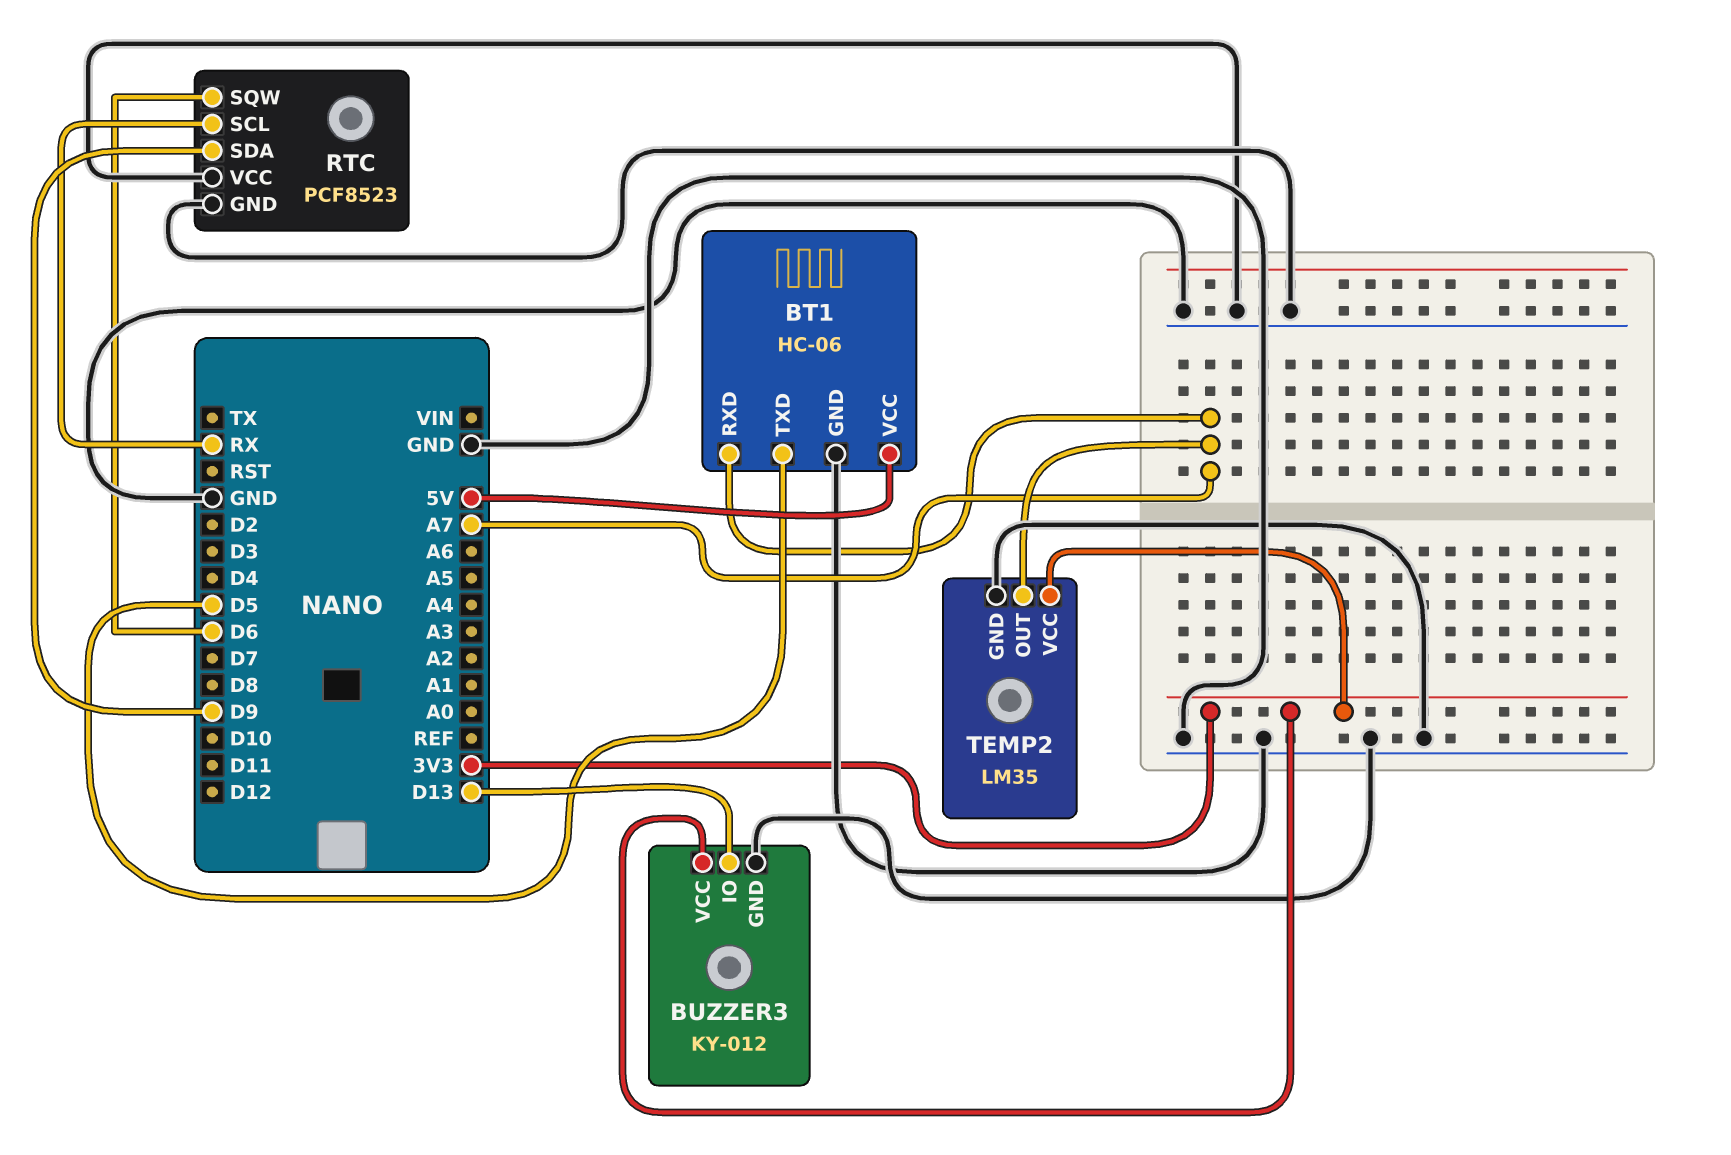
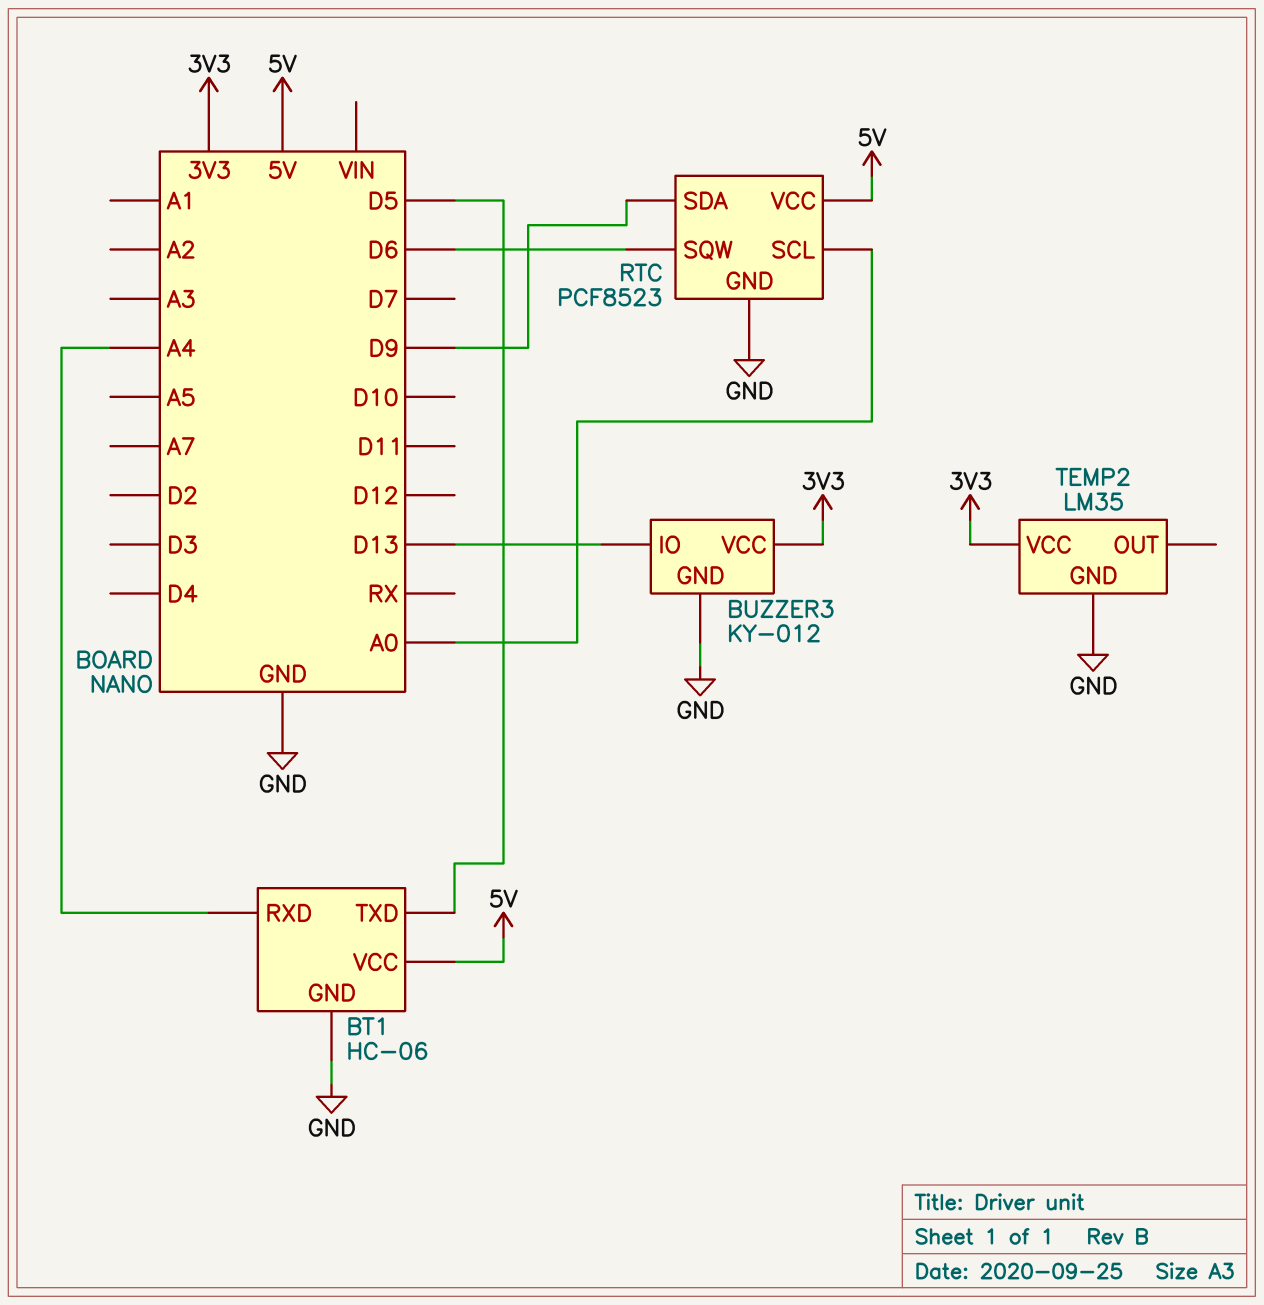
BT1 pin RXD: A7 -> A4
RTC pin SCL: RX -> A0
RTC pin VCC: GND -> 5V
TEMP2 pin OUT: A7 -> none

